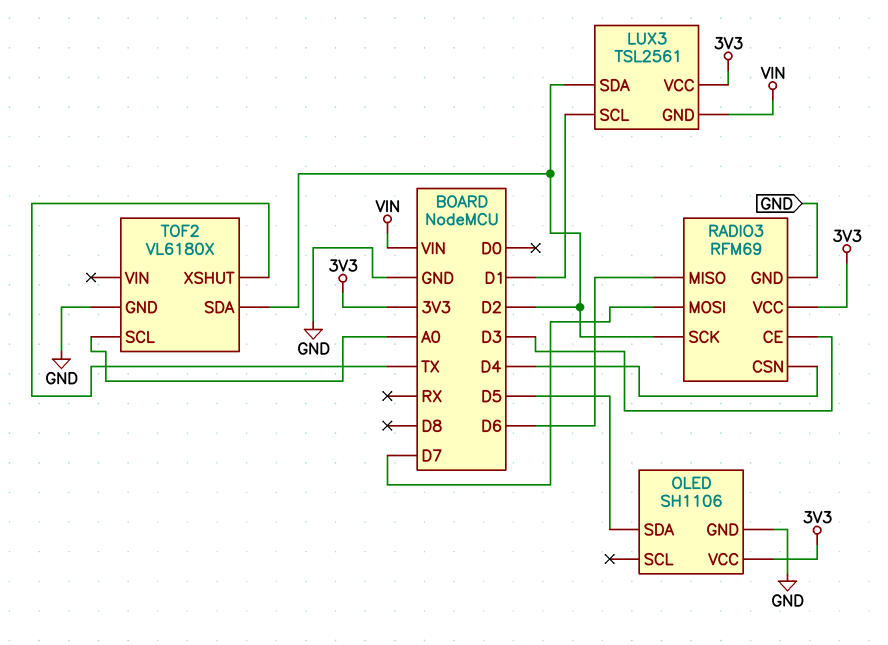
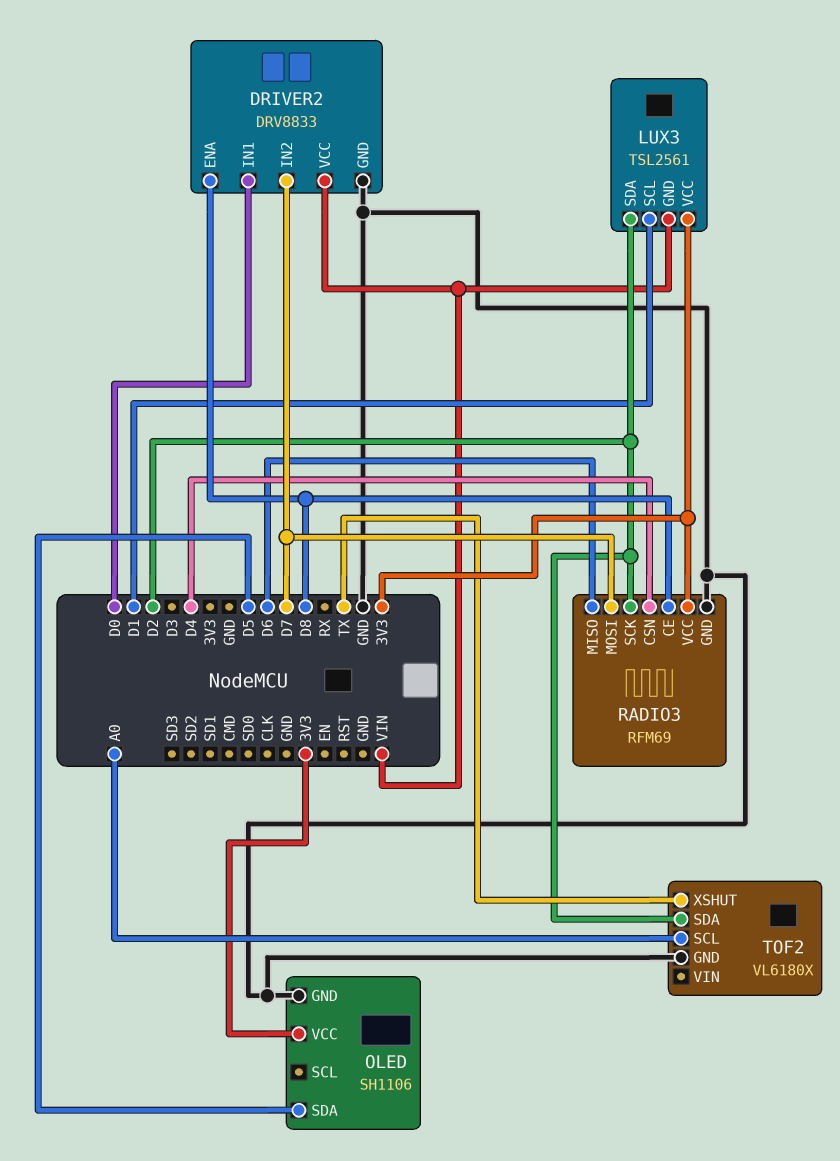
DRIVER2: none -> DRV8833
DRIVER2 pin ENA: none -> D8
DRIVER2 pin GND: none -> GND
DRIVER2 pin IN1: none -> D0
DRIVER2 pin IN2: none -> D7
DRIVER2 pin VCC: none -> VIN
RADIO3 pin CE: D3 -> D8

